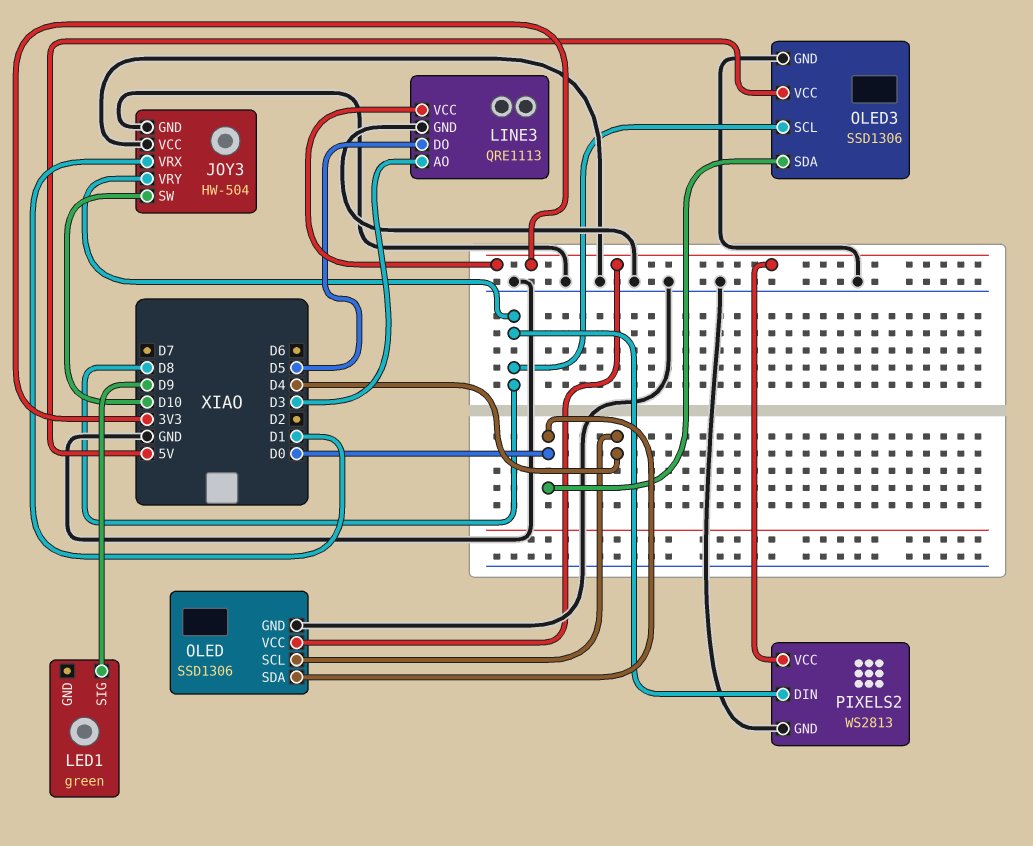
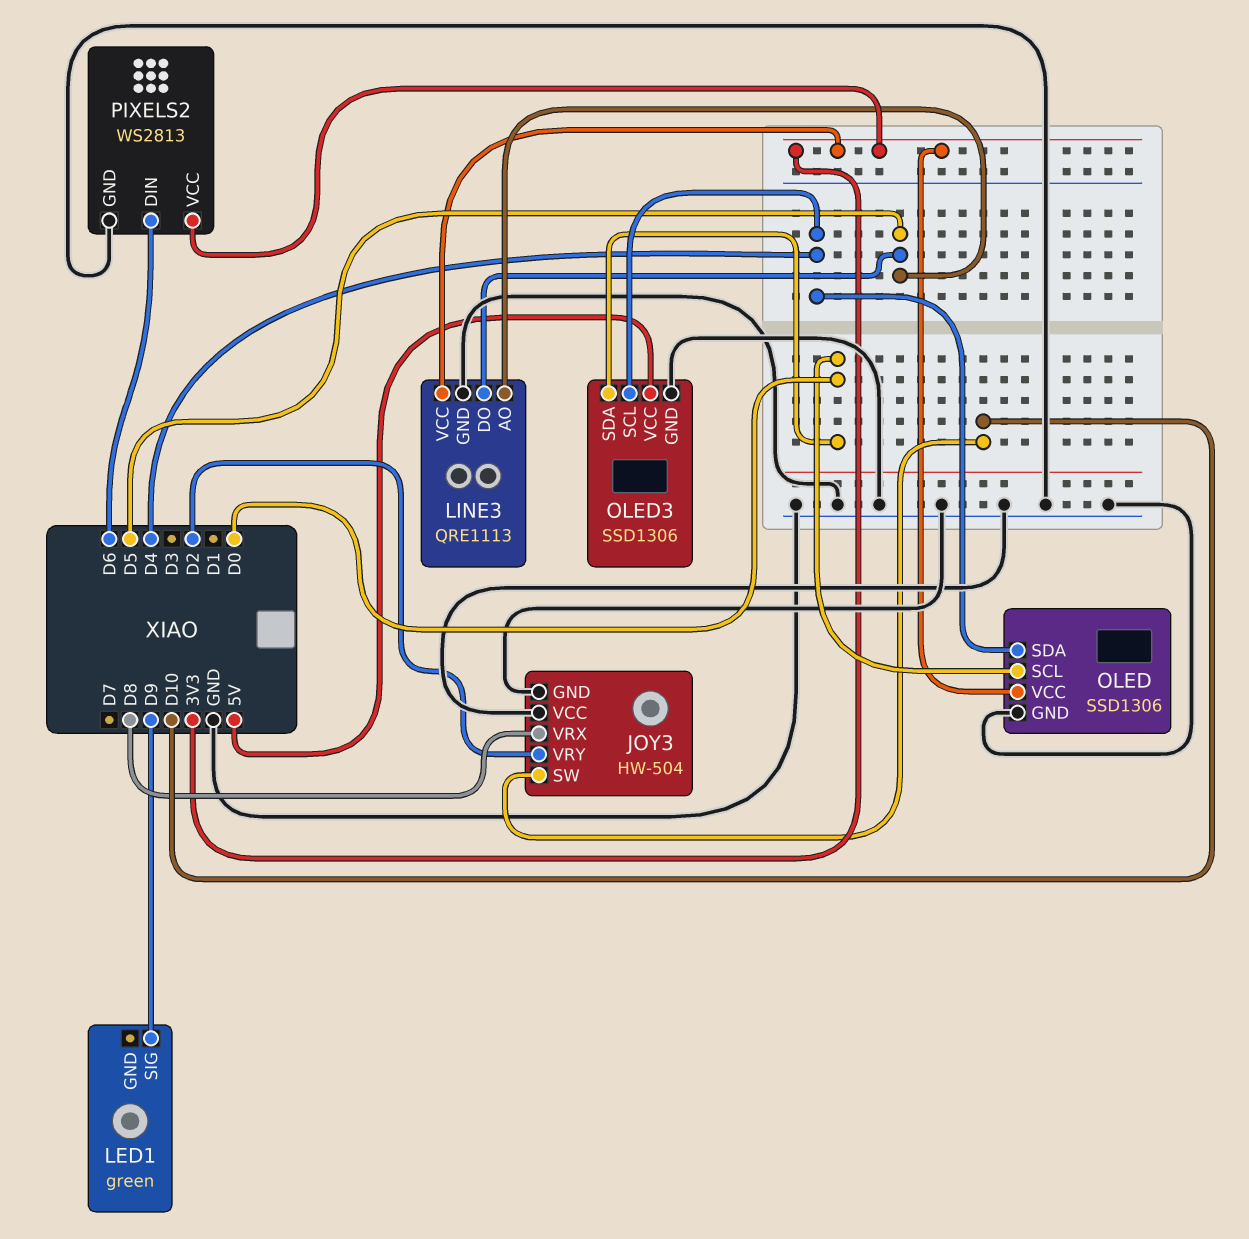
JOY3 pin VRX: D1 -> D8
JOY3 pin VRY: D8 -> D2
LINE3 pin AO: D3 -> D5
OLED pin SCL: D4 -> D0
OLED pin SDA: D0 -> D4
OLED3 pin SCL: D8 -> D4
PIXELS2 pin DIN: D8 -> D6

